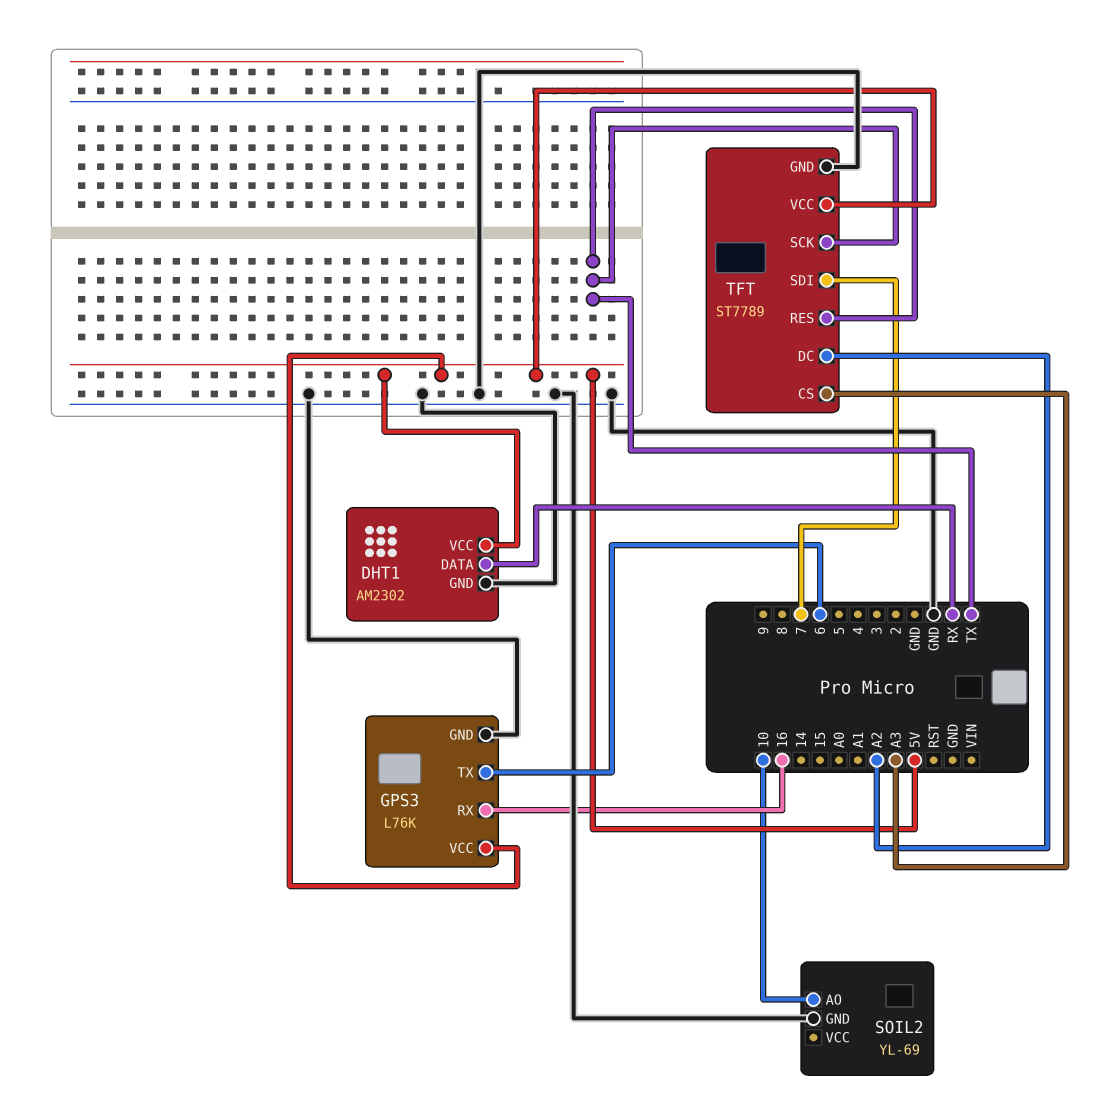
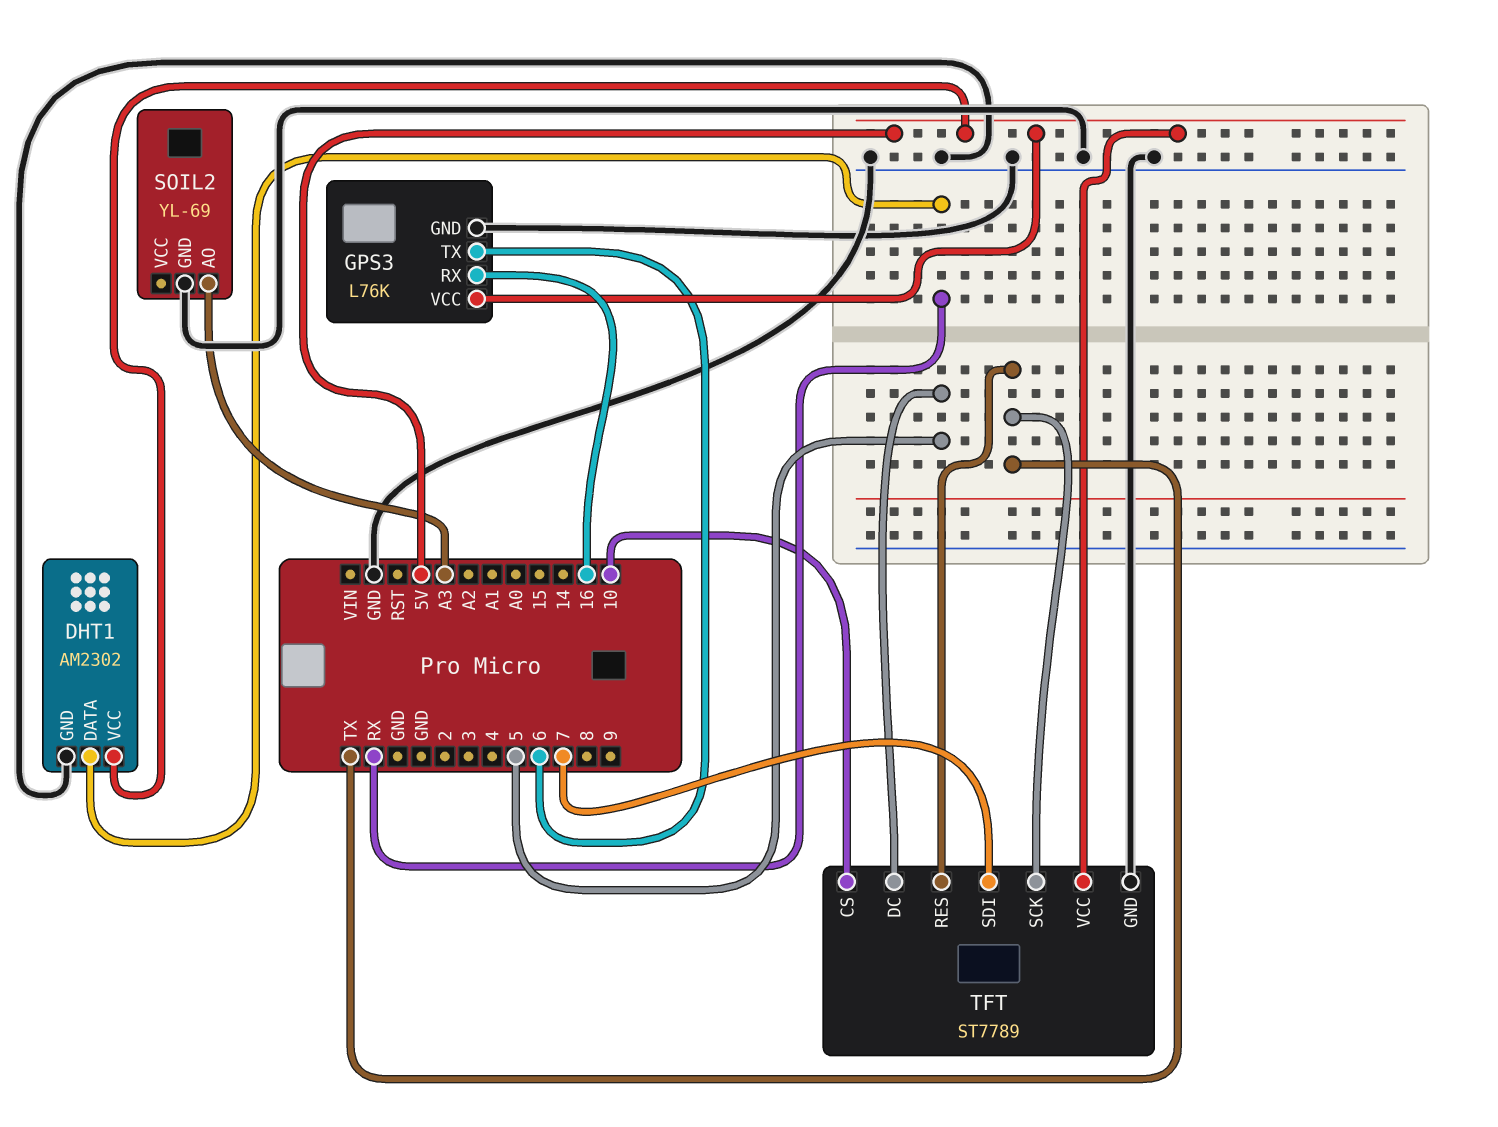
SOIL2 pin AO: 10 -> A3
TFT pin CS: A3 -> 10
TFT pin DC: A2 -> 5

